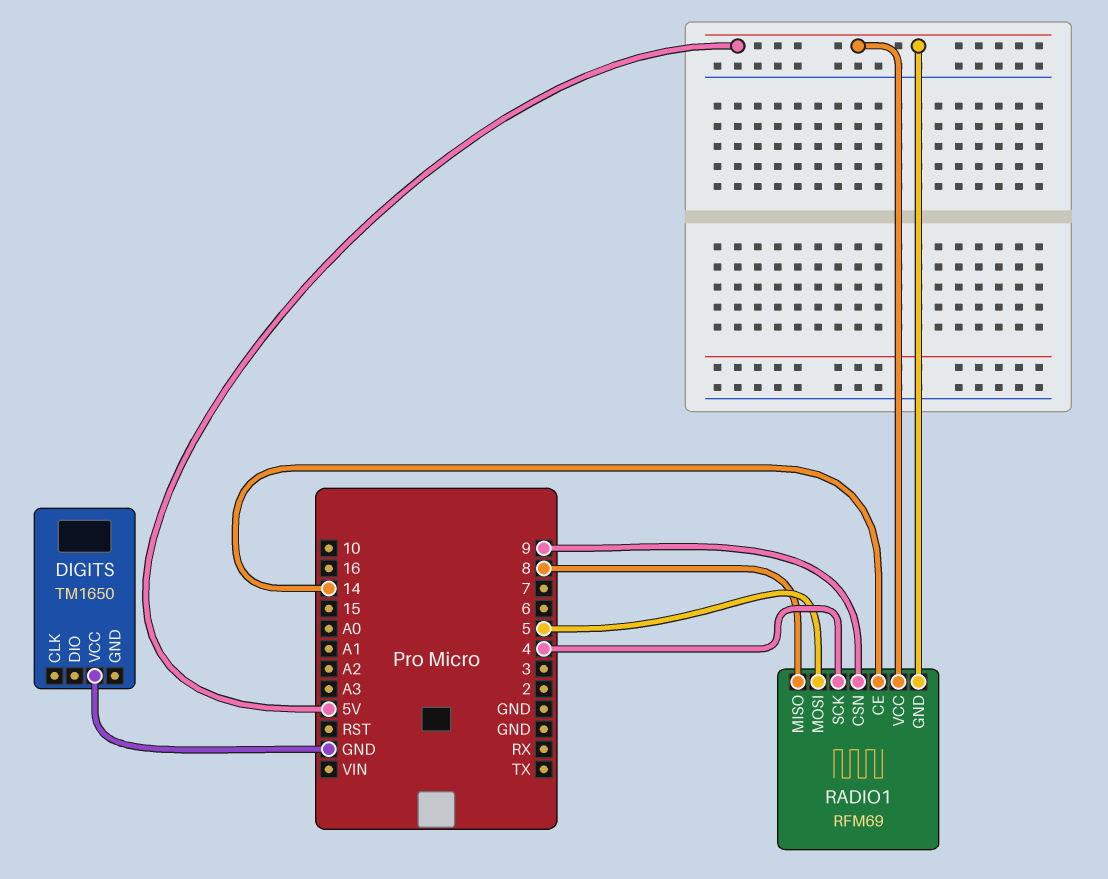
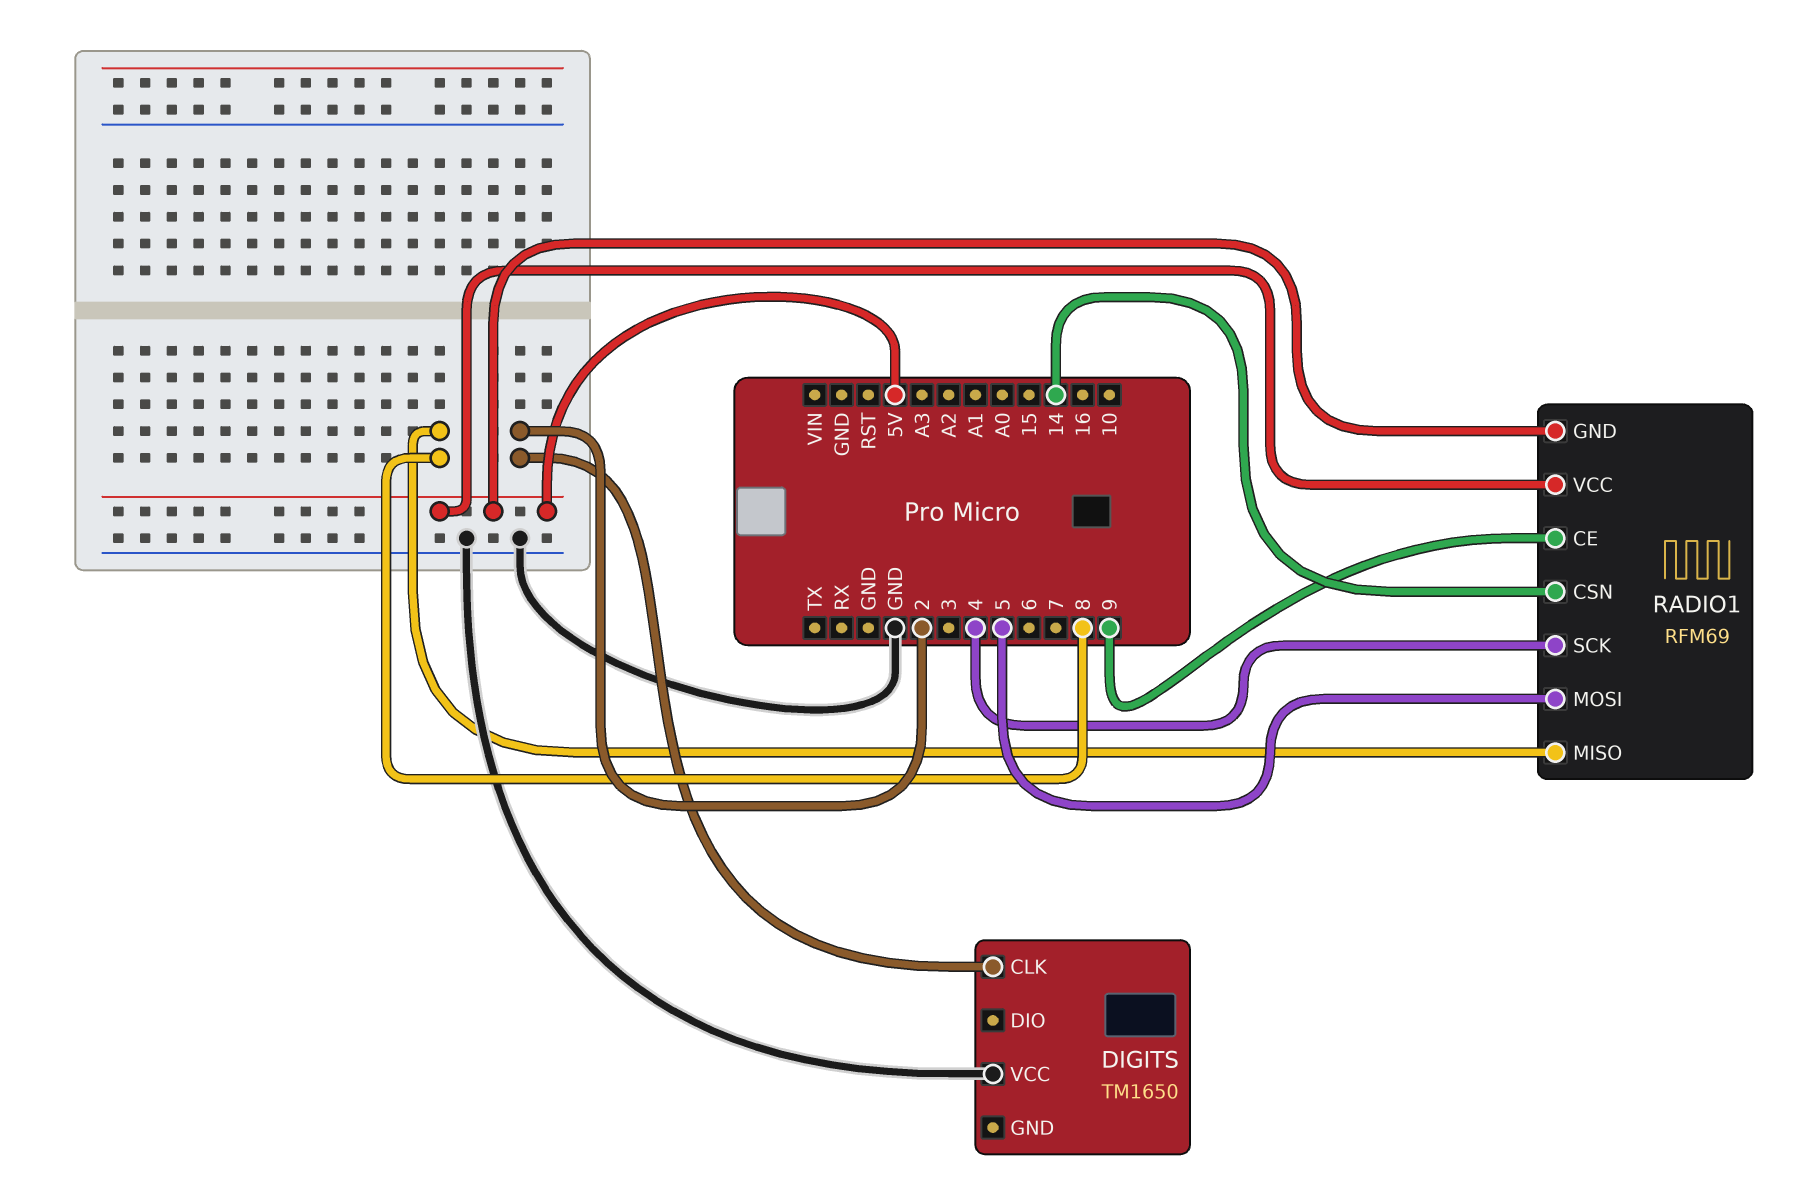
DIGITS pin CLK: none -> 2
RADIO1 pin CE: 14 -> 9
RADIO1 pin CSN: 9 -> 14

